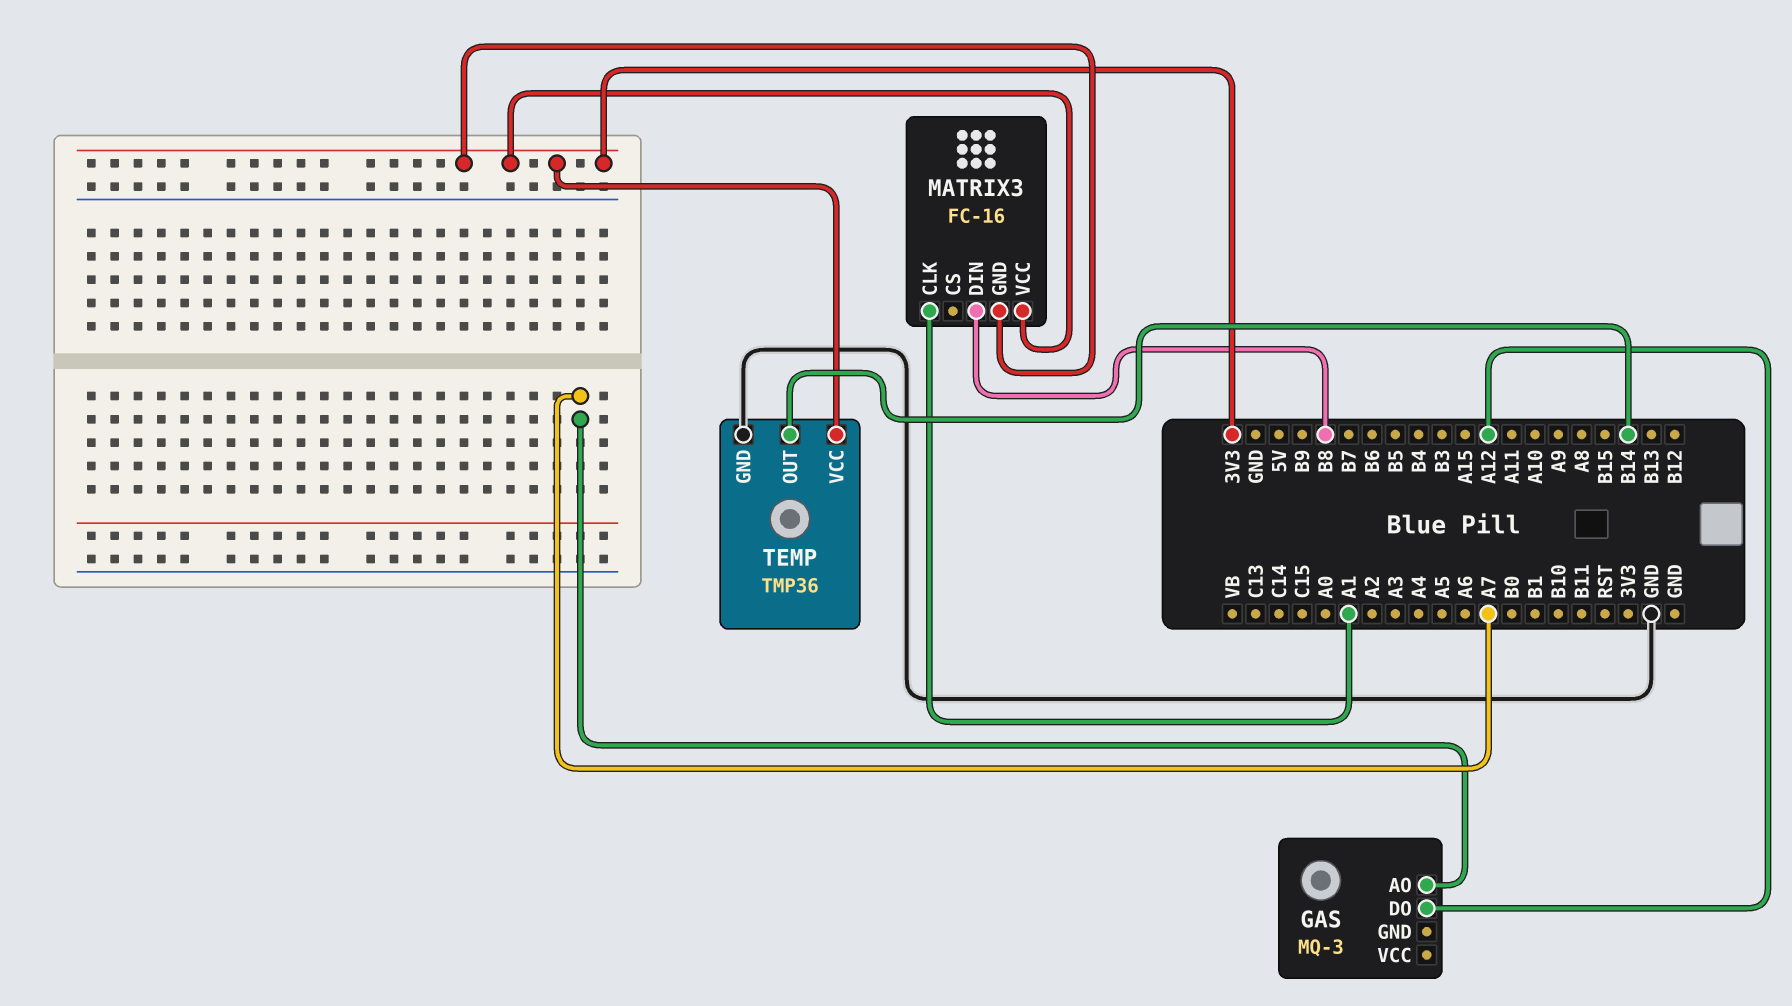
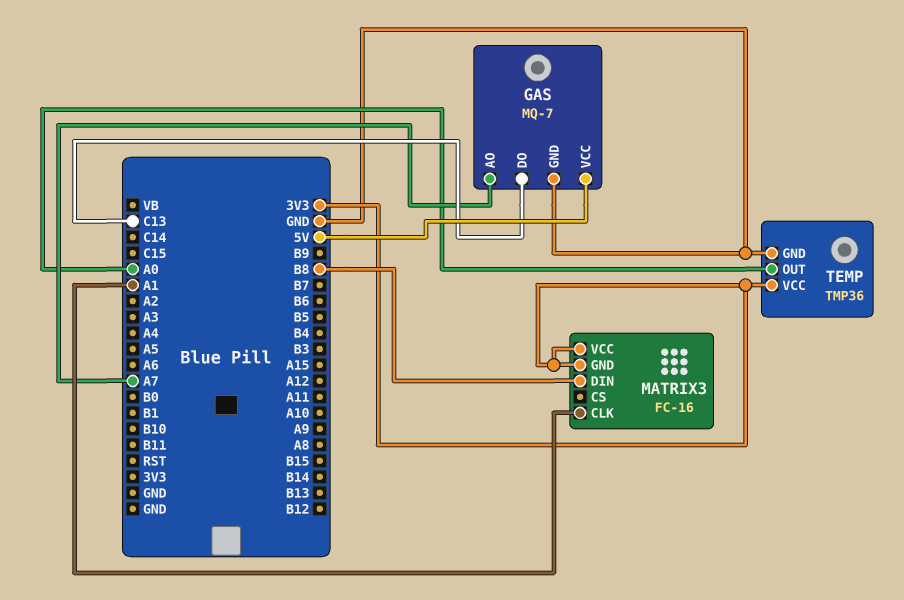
GAS: MQ-3 -> MQ-7
GAS pin DO: A12 -> C13
GAS pin GND: none -> GND
GAS pin VCC: none -> 5V
TEMP pin OUT: B14 -> A0

